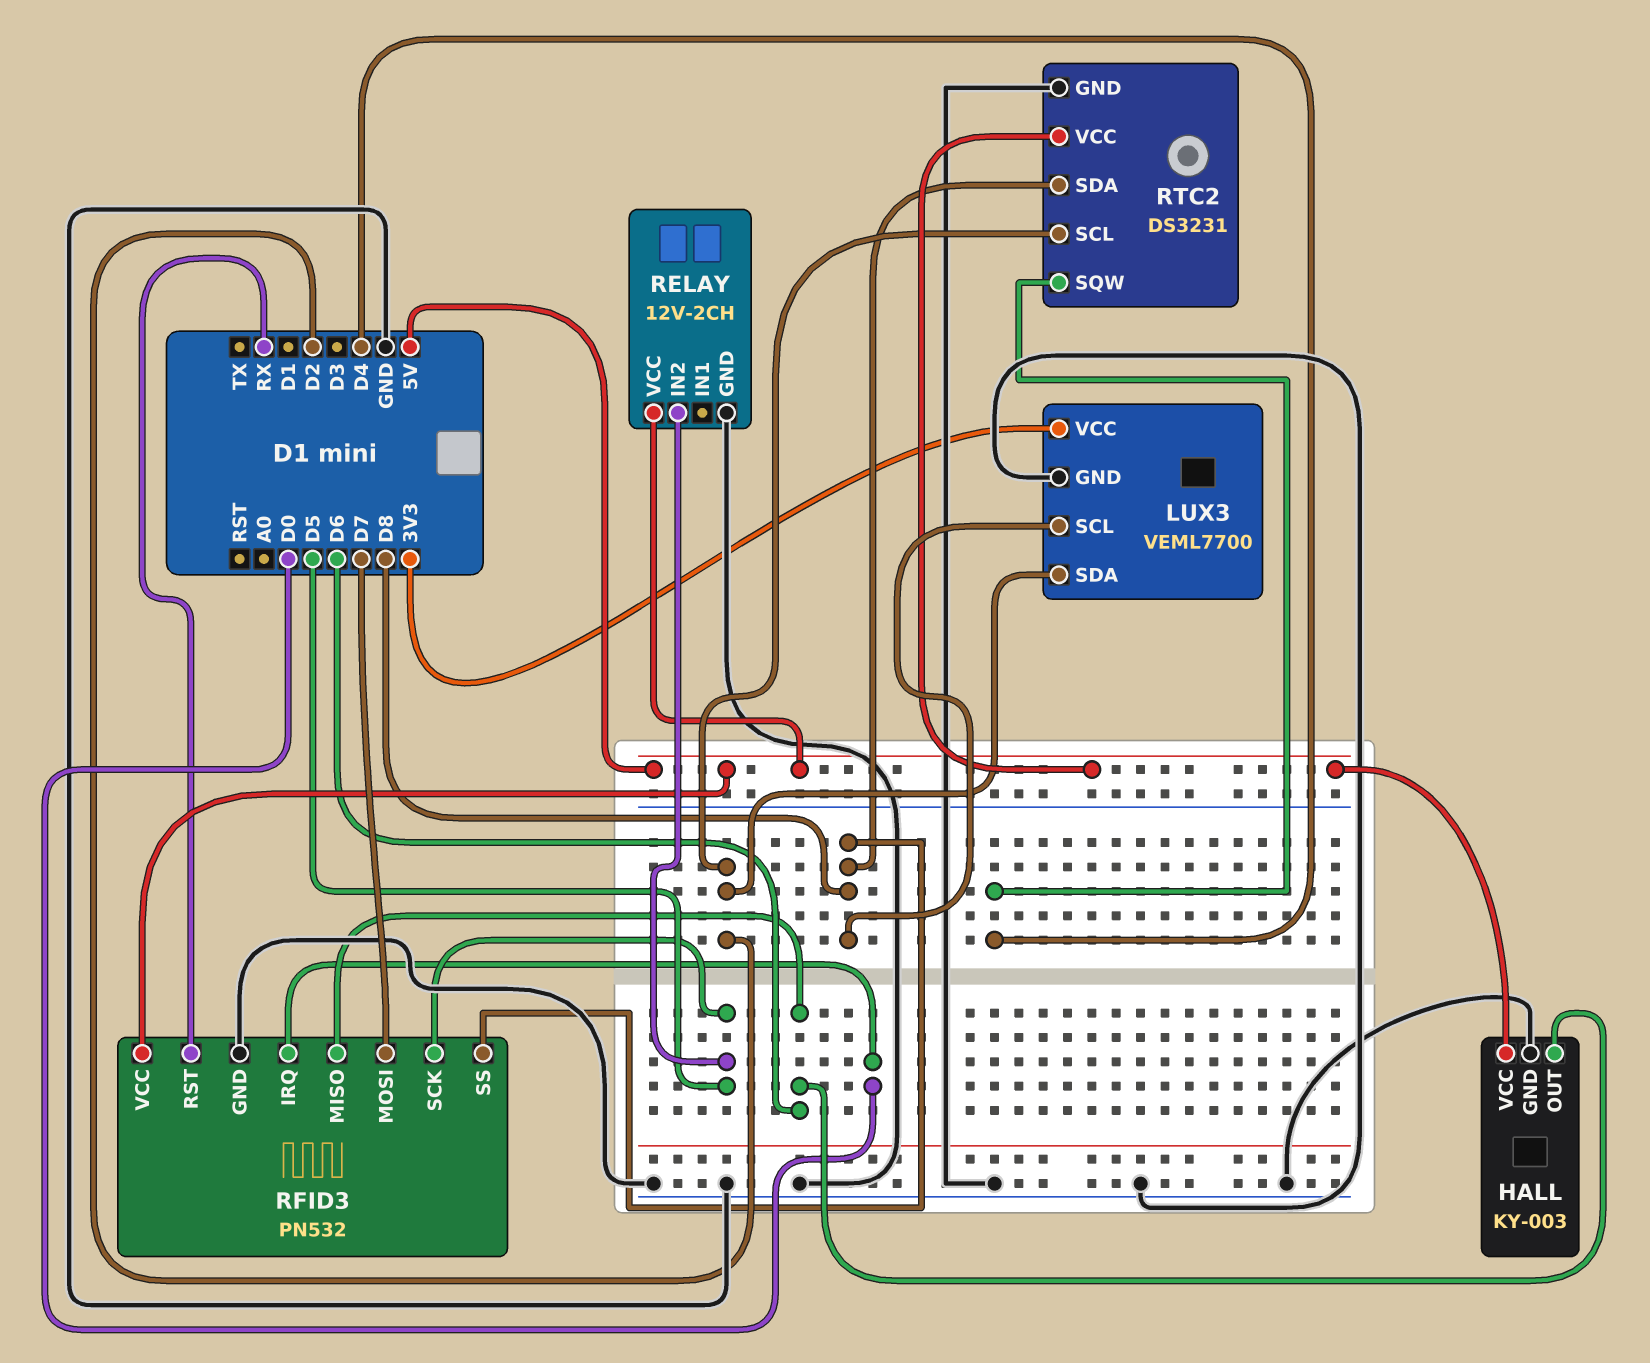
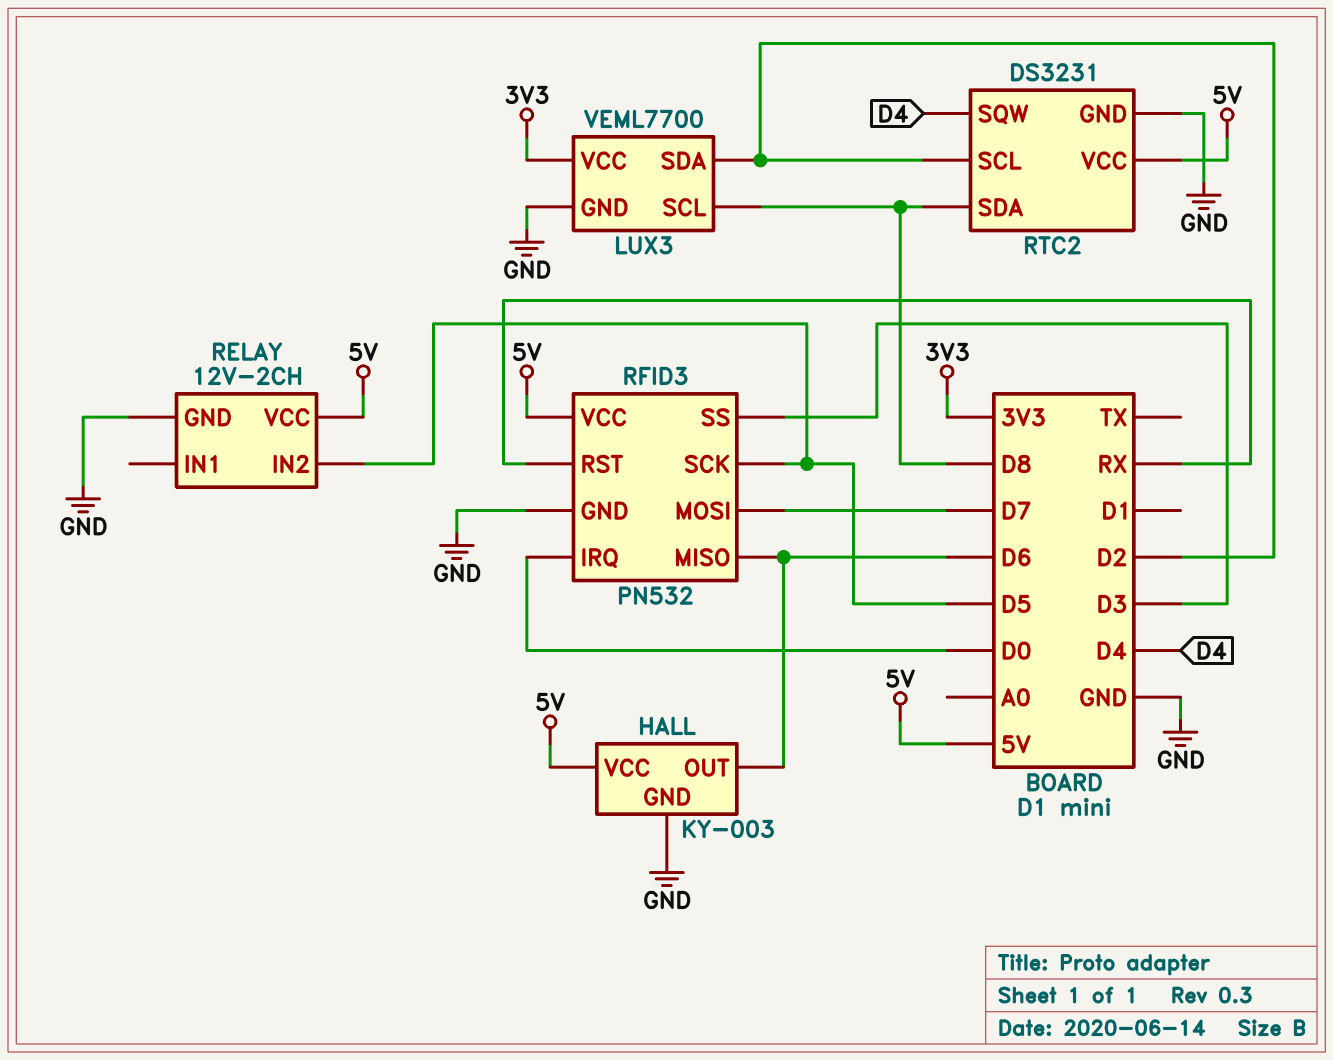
RFID3 pin SS: D8 -> D3

